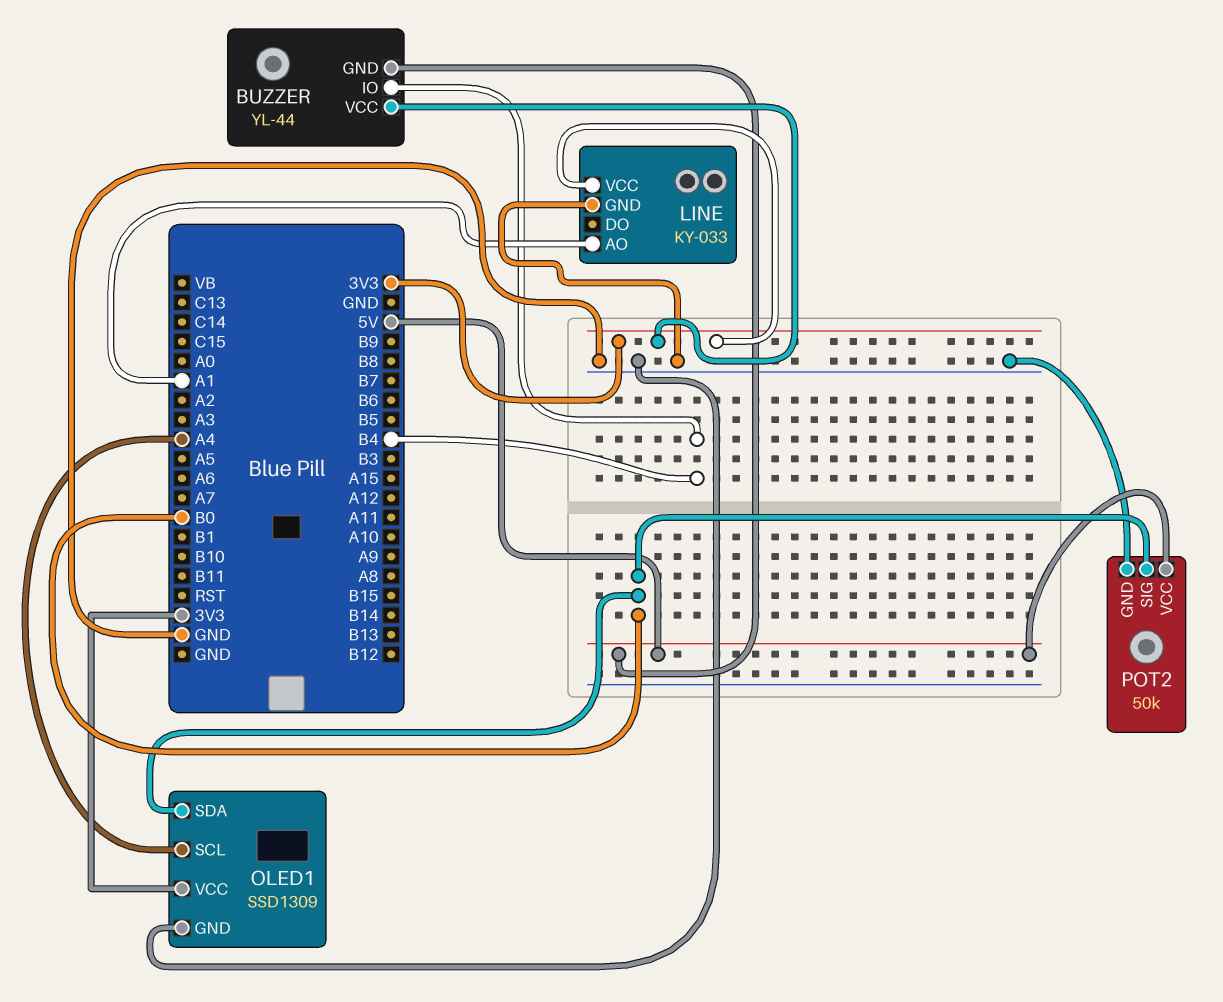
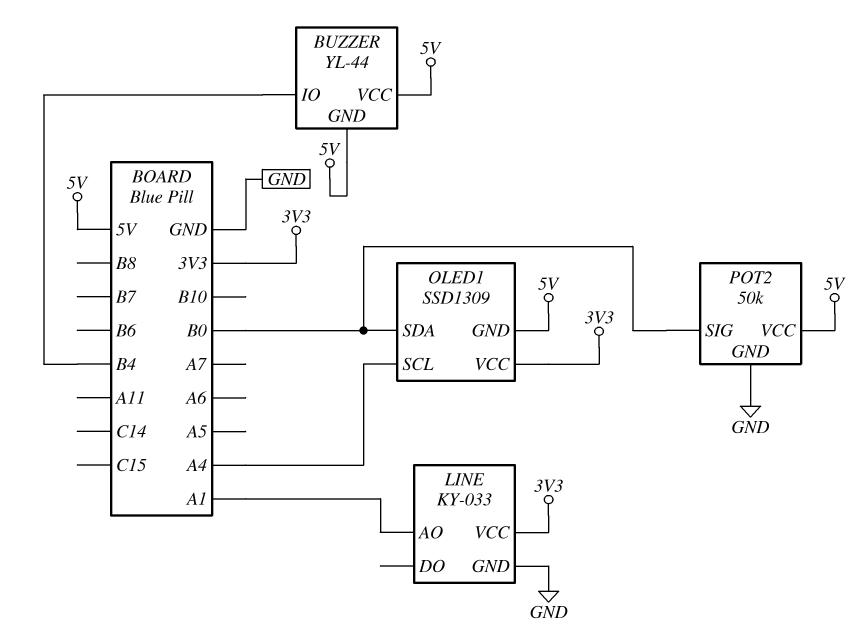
BUZZER pin VCC: 3V3 -> 5V
OLED1 pin GND: GND -> 5V

